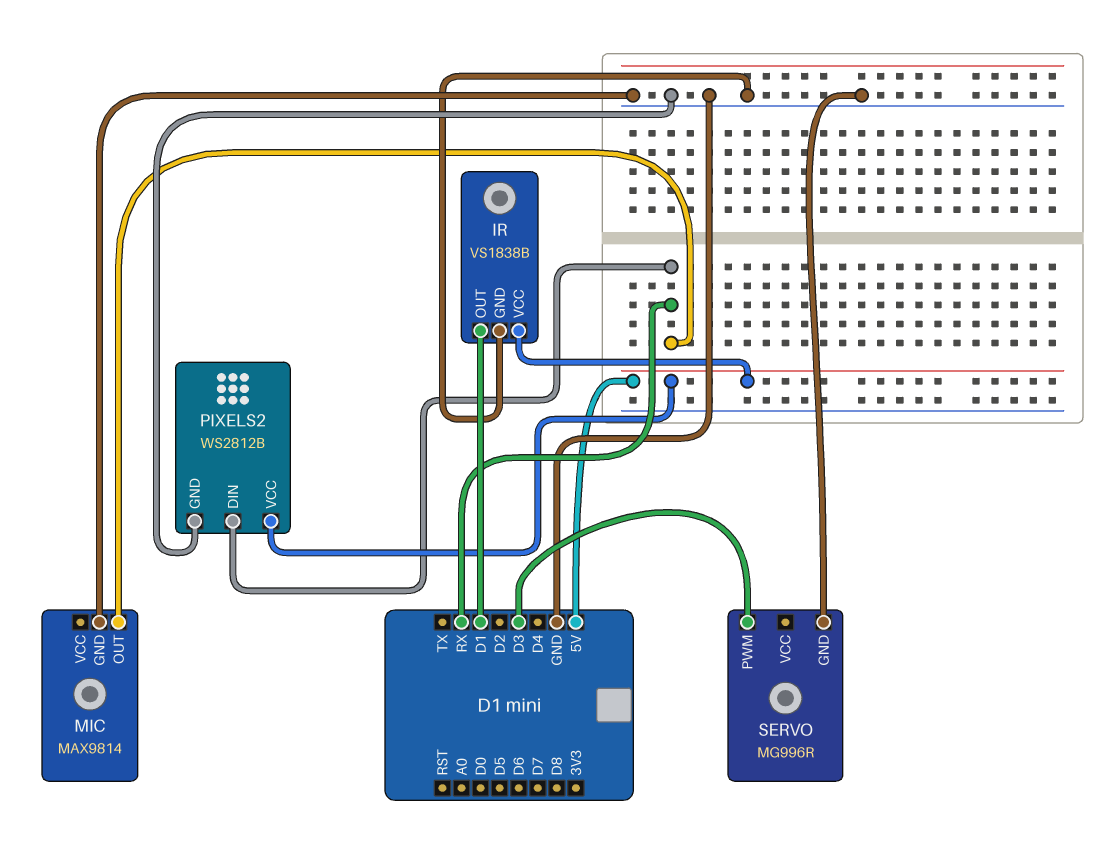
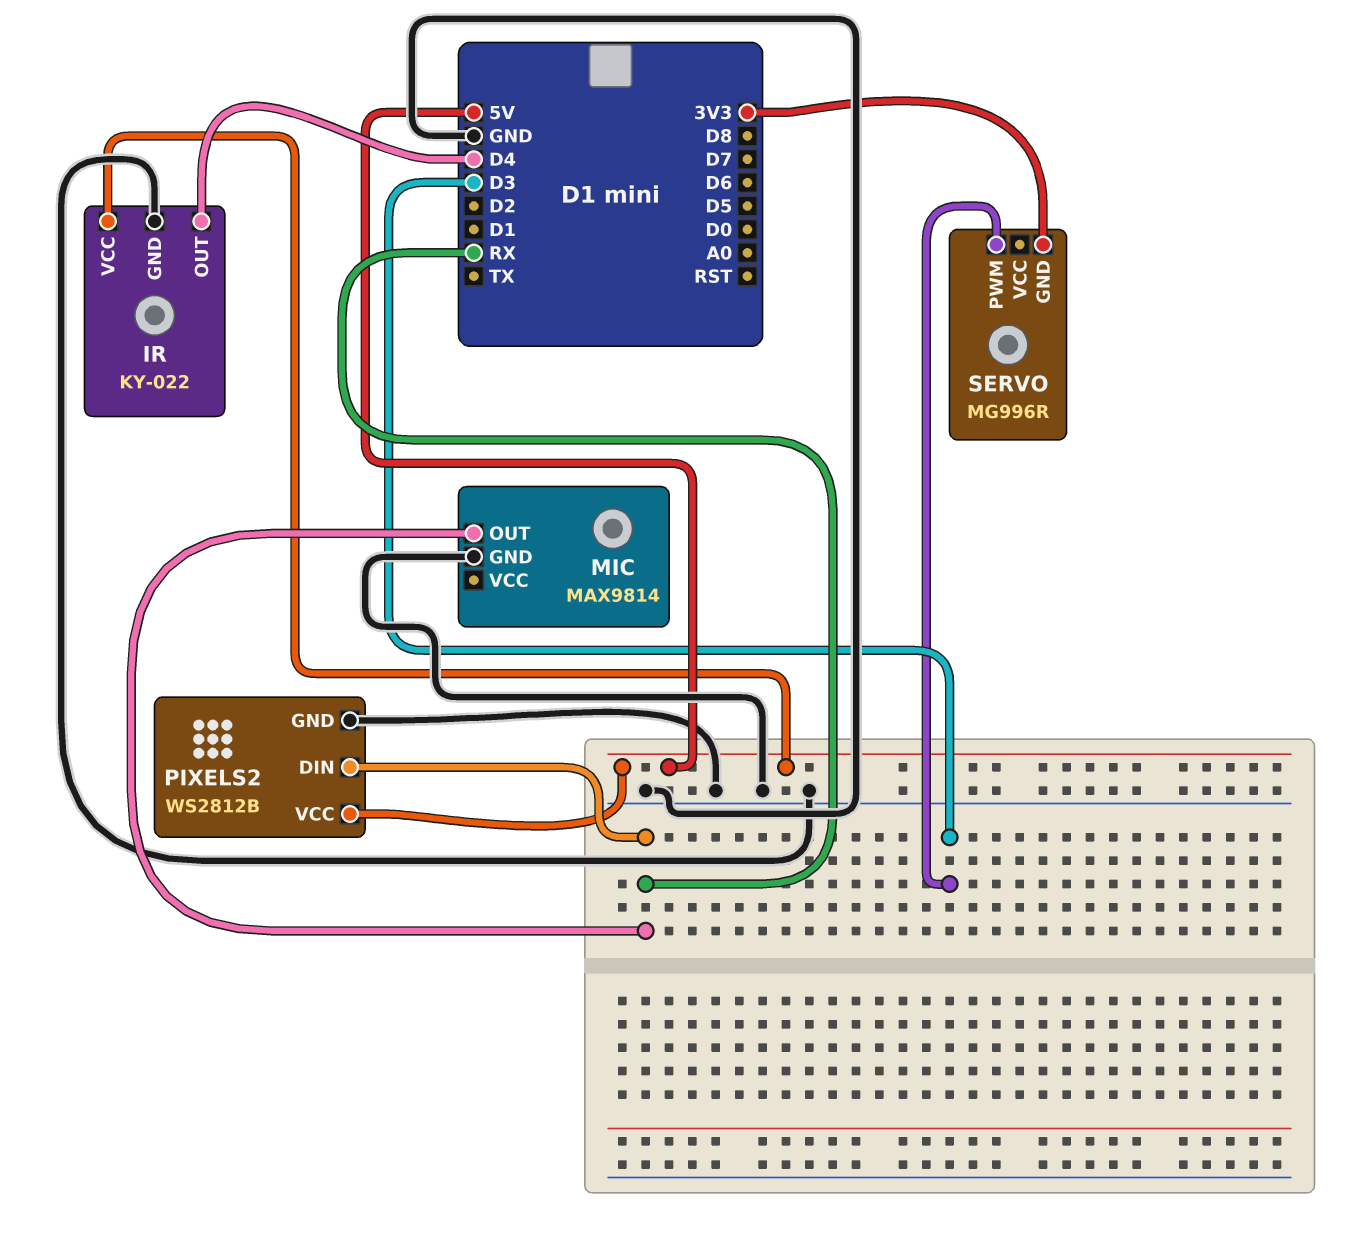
IR: VS1838B -> KY-022
IR pin OUT: D1 -> D4
SERVO pin GND: GND -> 3V3

